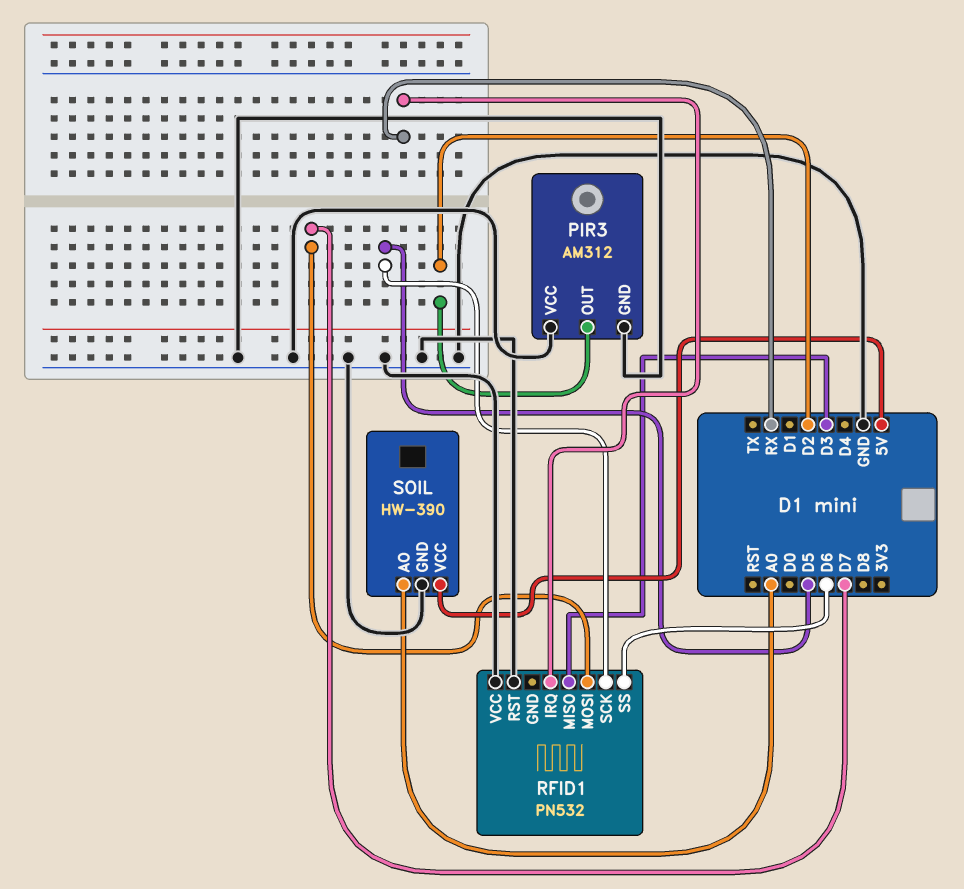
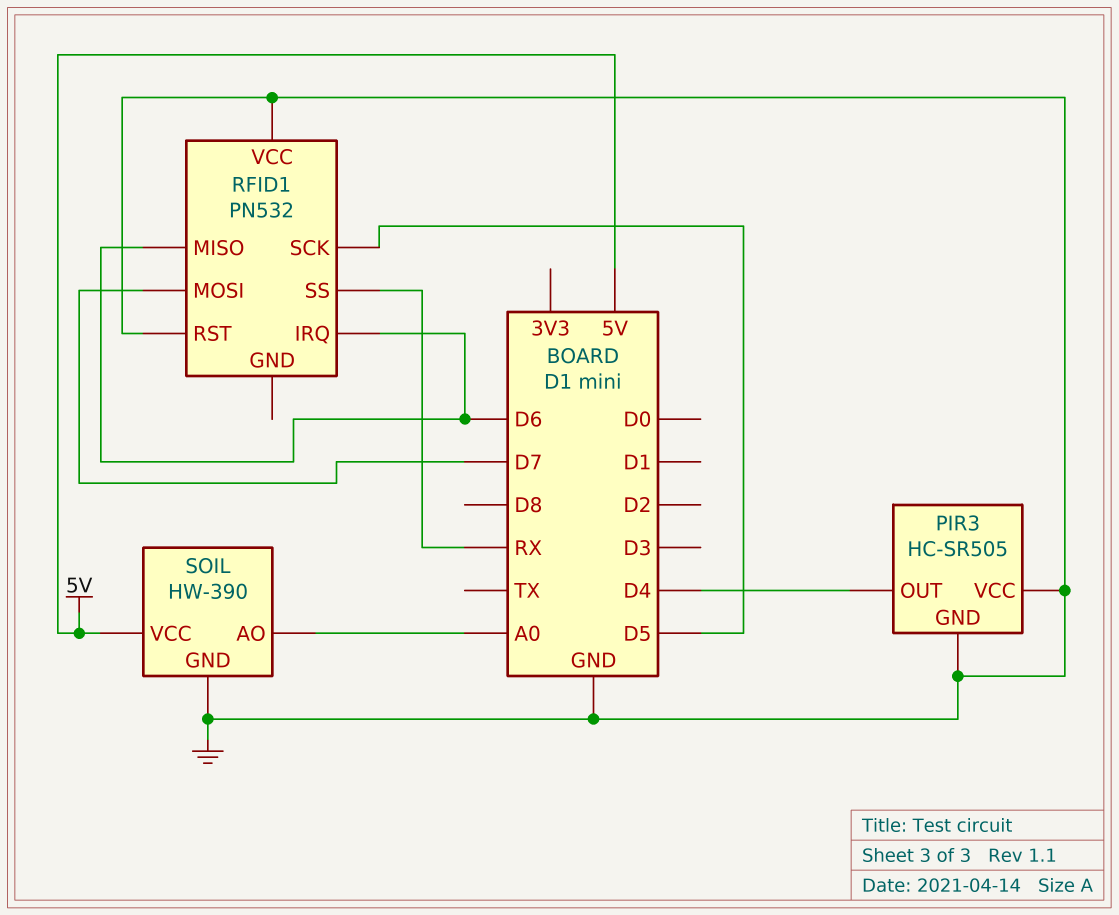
PIR3: AM312 -> HC-SR505
PIR3 pin OUT: D2 -> D4
RFID1 pin IRQ: RX -> D6
RFID1 pin MISO: D3 -> D6
RFID1 pin SS: D6 -> RX

